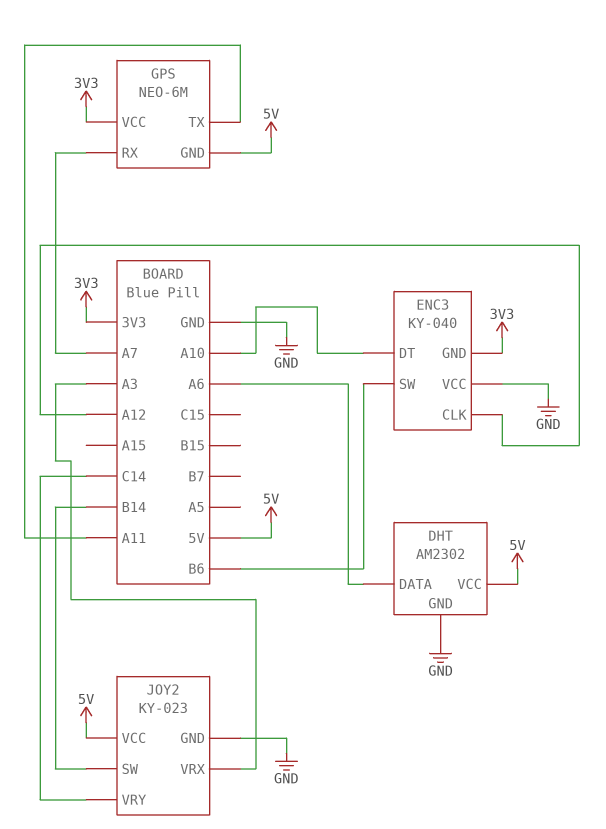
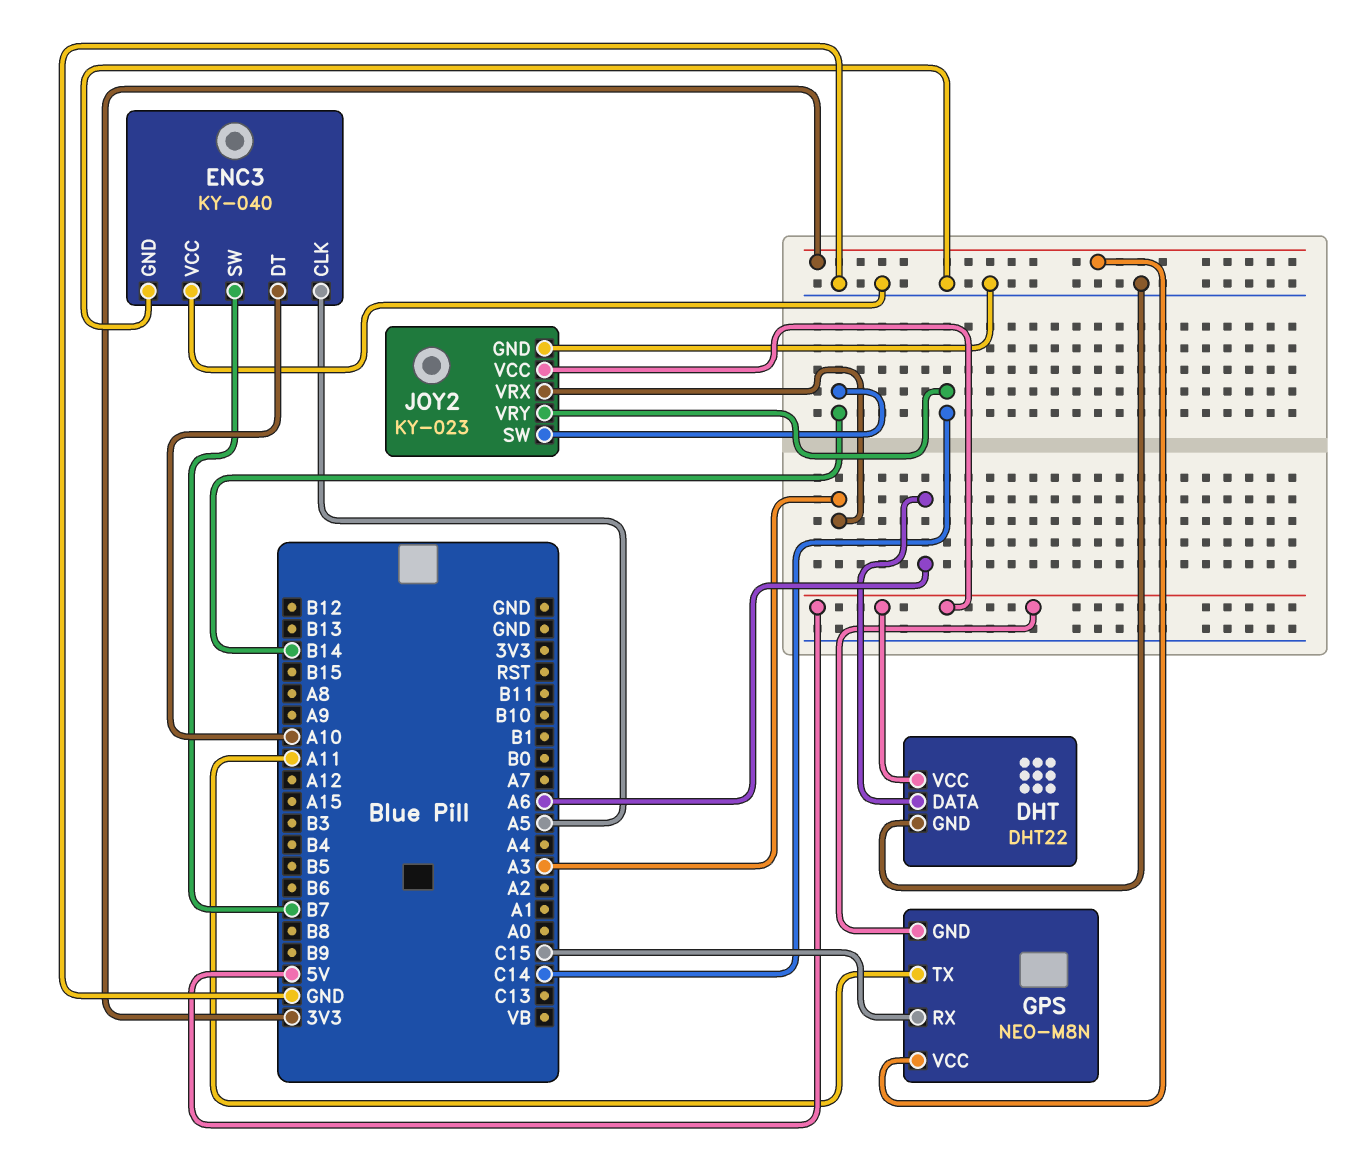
DHT: AM2302 -> DHT22
ENC3 pin CLK: A12 -> A5
ENC3 pin GND: 3V3 -> GND
ENC3 pin SW: B6 -> B7
GPS: NEO-6M -> NEO-M8N
GPS pin RX: A7 -> C15

